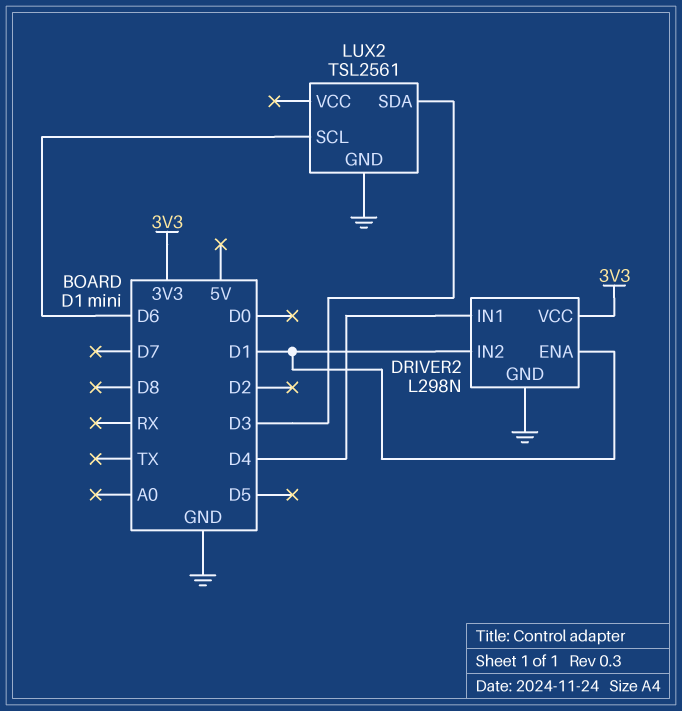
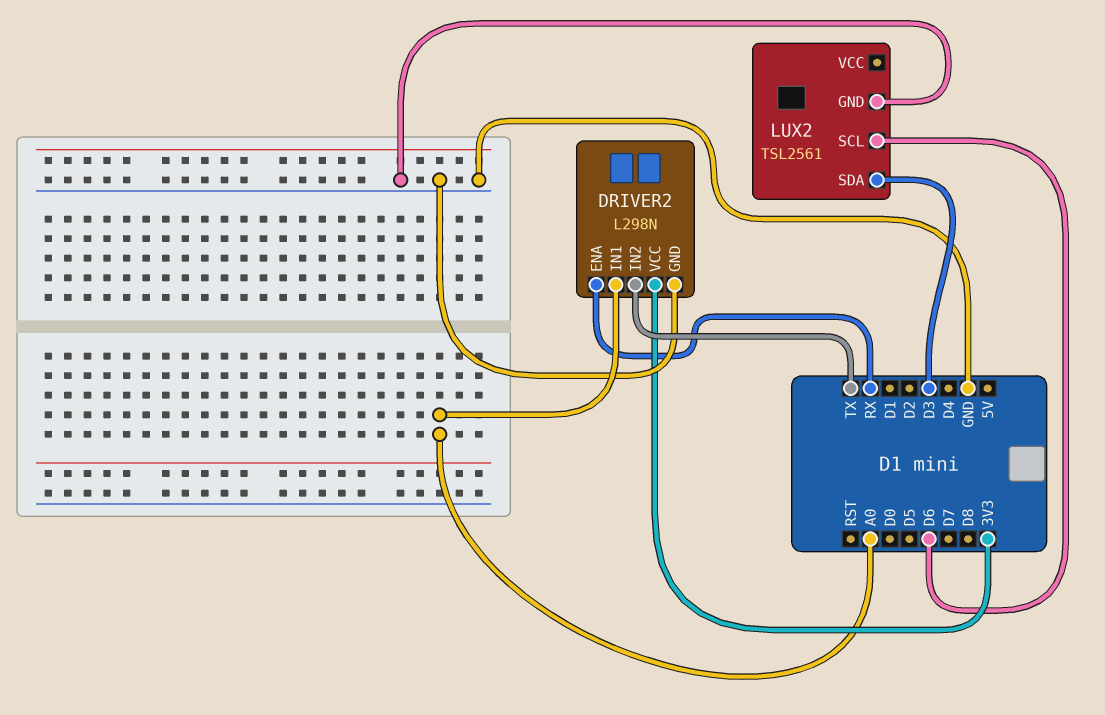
DRIVER2 pin ENA: D1 -> RX
DRIVER2 pin IN1: D4 -> A0
DRIVER2 pin IN2: D1 -> TX

